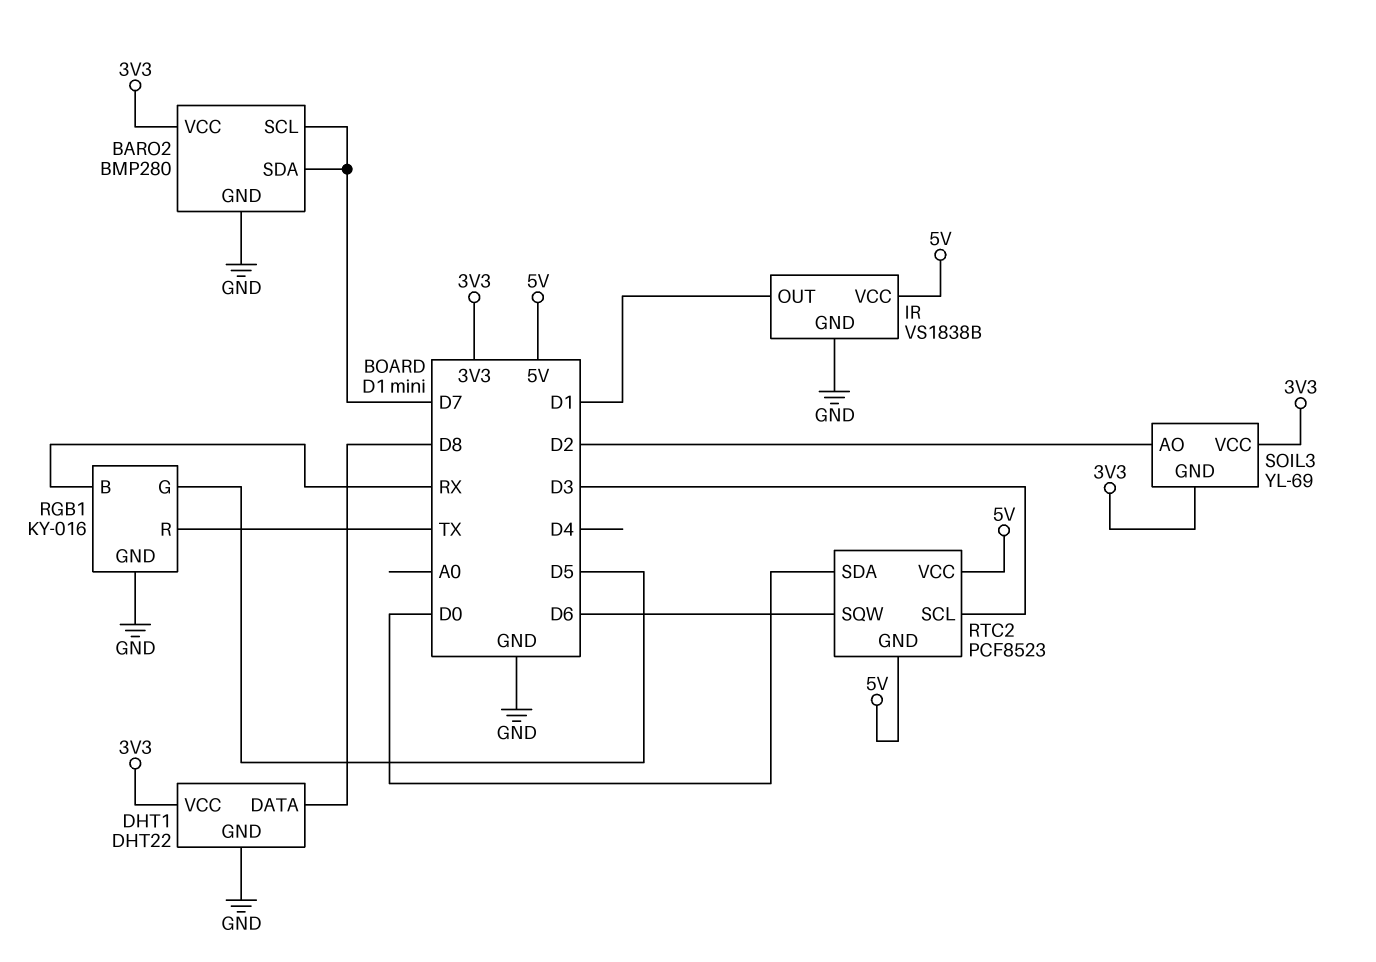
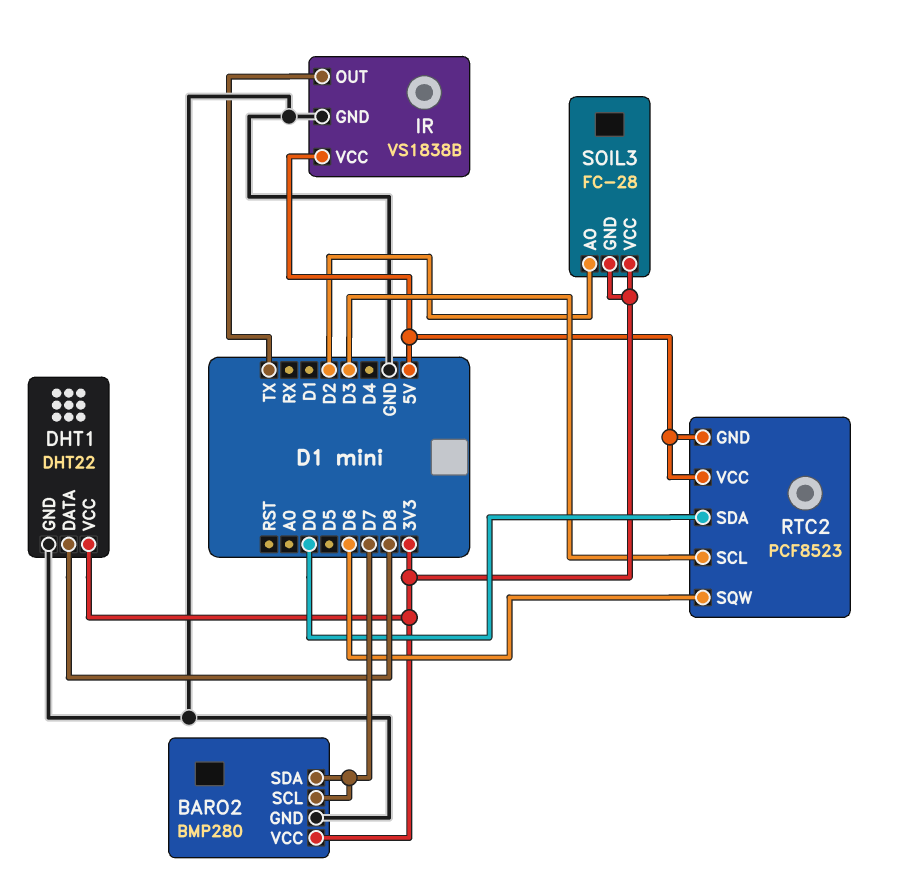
IR pin OUT: D1 -> TX
RGB1: KY-016 -> none
RGB1 pin B: RX -> none
RGB1 pin G: D5 -> none
RGB1 pin GND: GND -> none
RGB1 pin R: TX -> none
SOIL3: YL-69 -> FC-28

